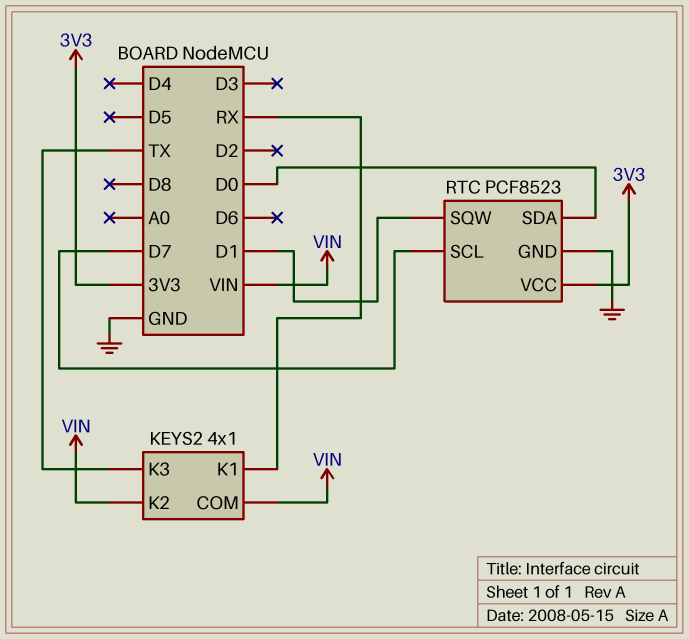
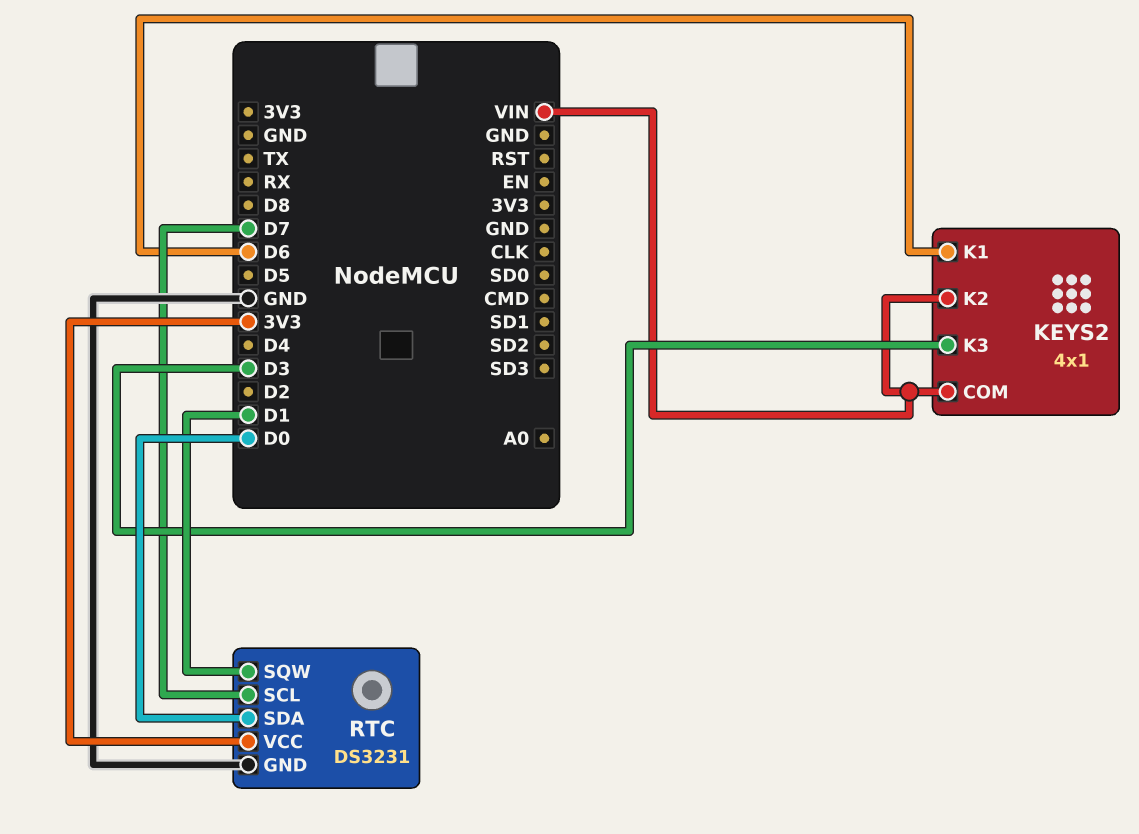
KEYS2 pin K1: RX -> D6
KEYS2 pin K3: TX -> D3
RTC: PCF8523 -> DS3231

